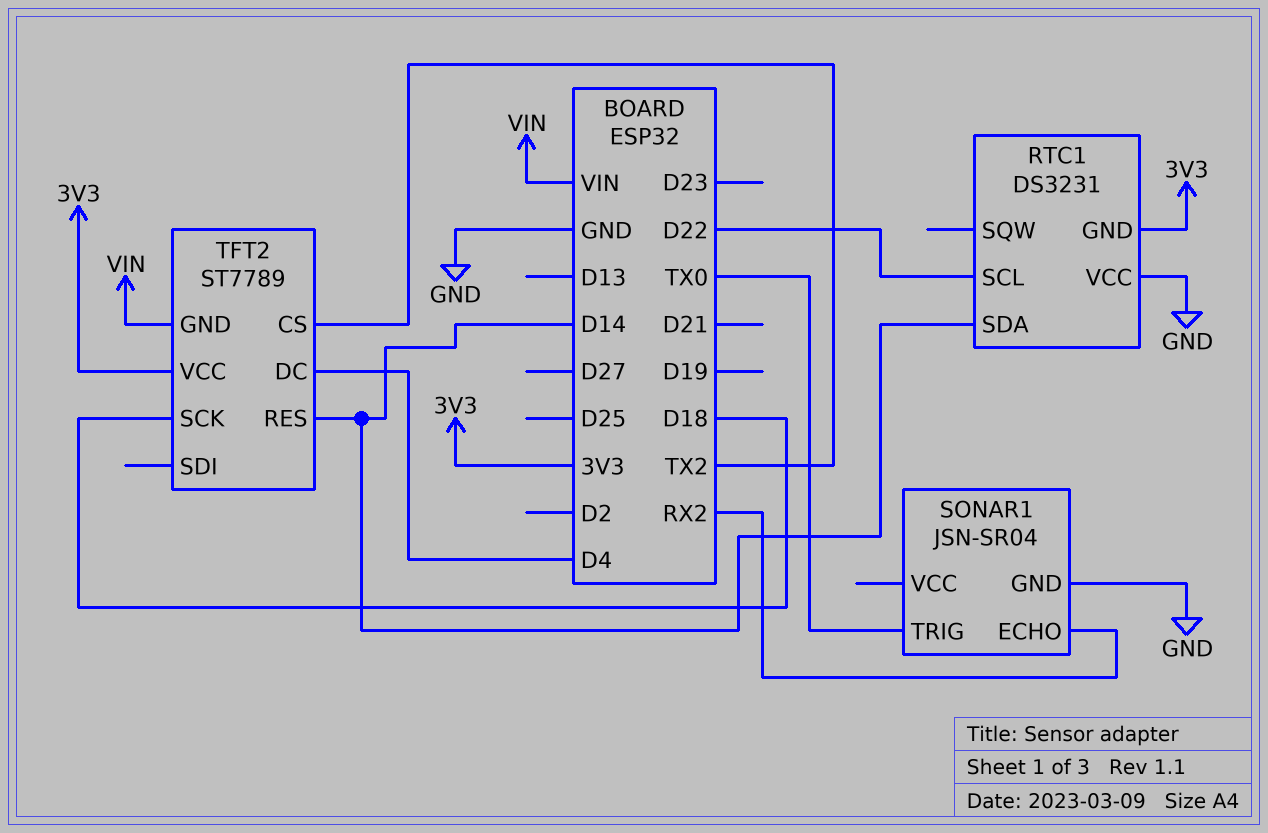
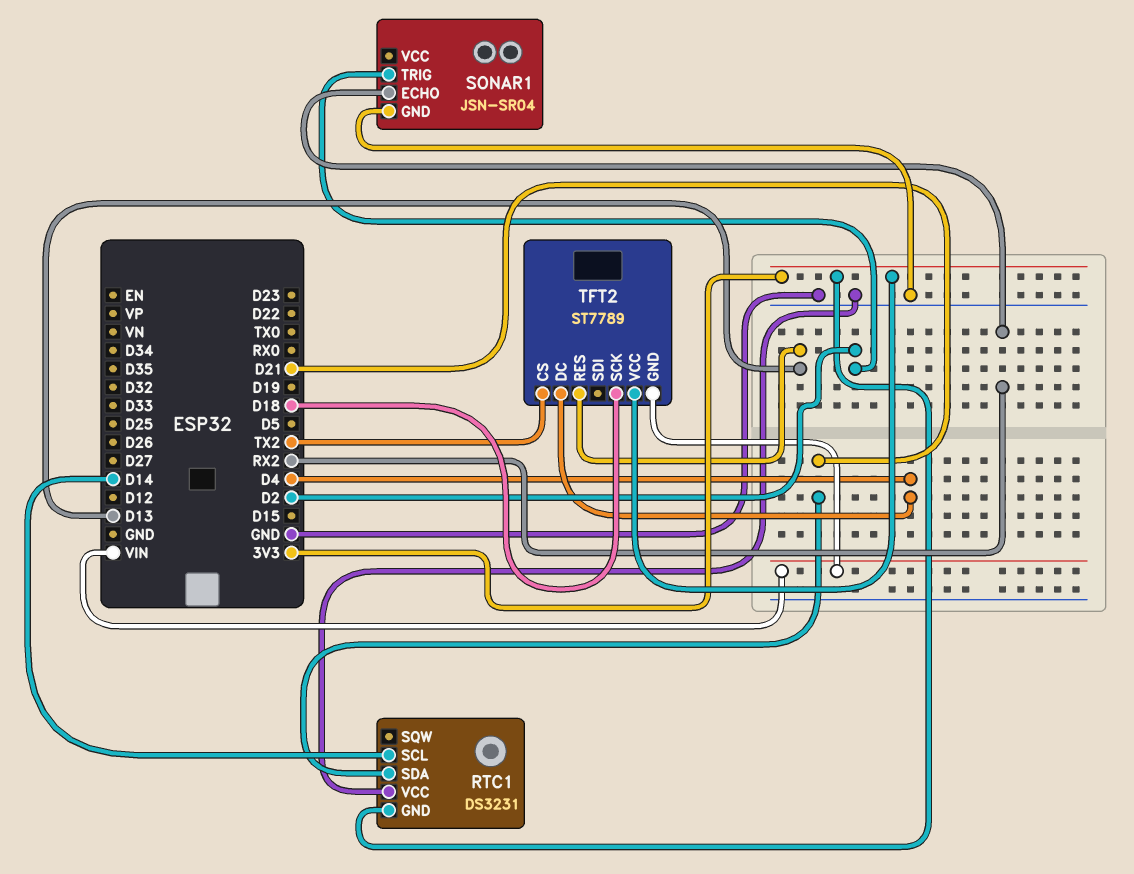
RTC1 pin SCL: D22 -> D14
RTC1 pin SDA: D14 -> D21
SONAR1 pin TRIG: TX0 -> D2
TFT2 pin RES: D14 -> D13

